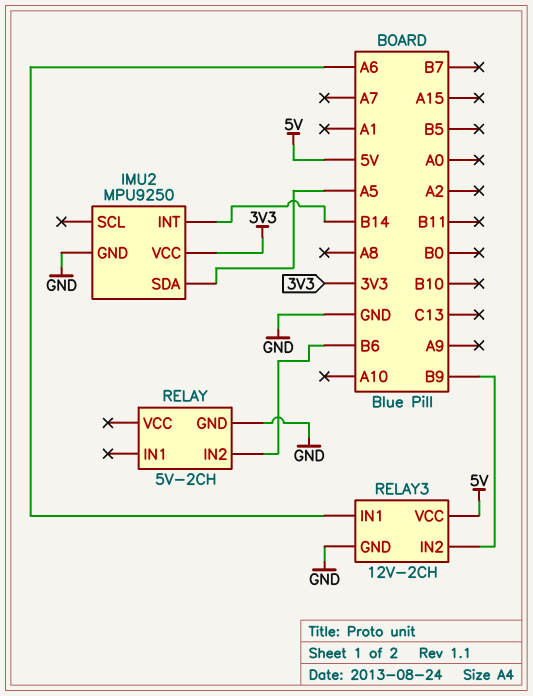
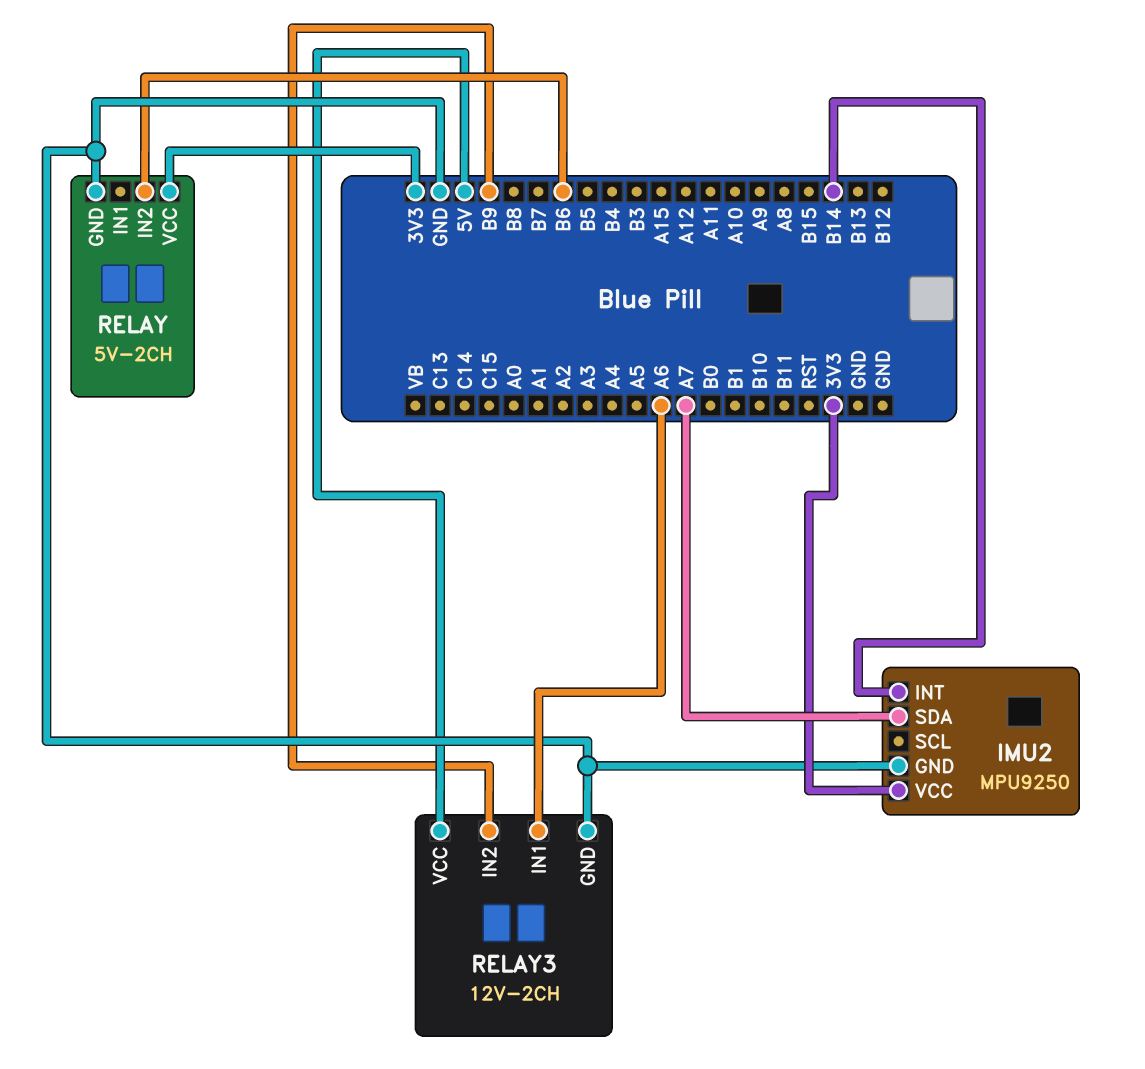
IMU2 pin SDA: A5 -> A7
RELAY pin VCC: none -> 3V3

